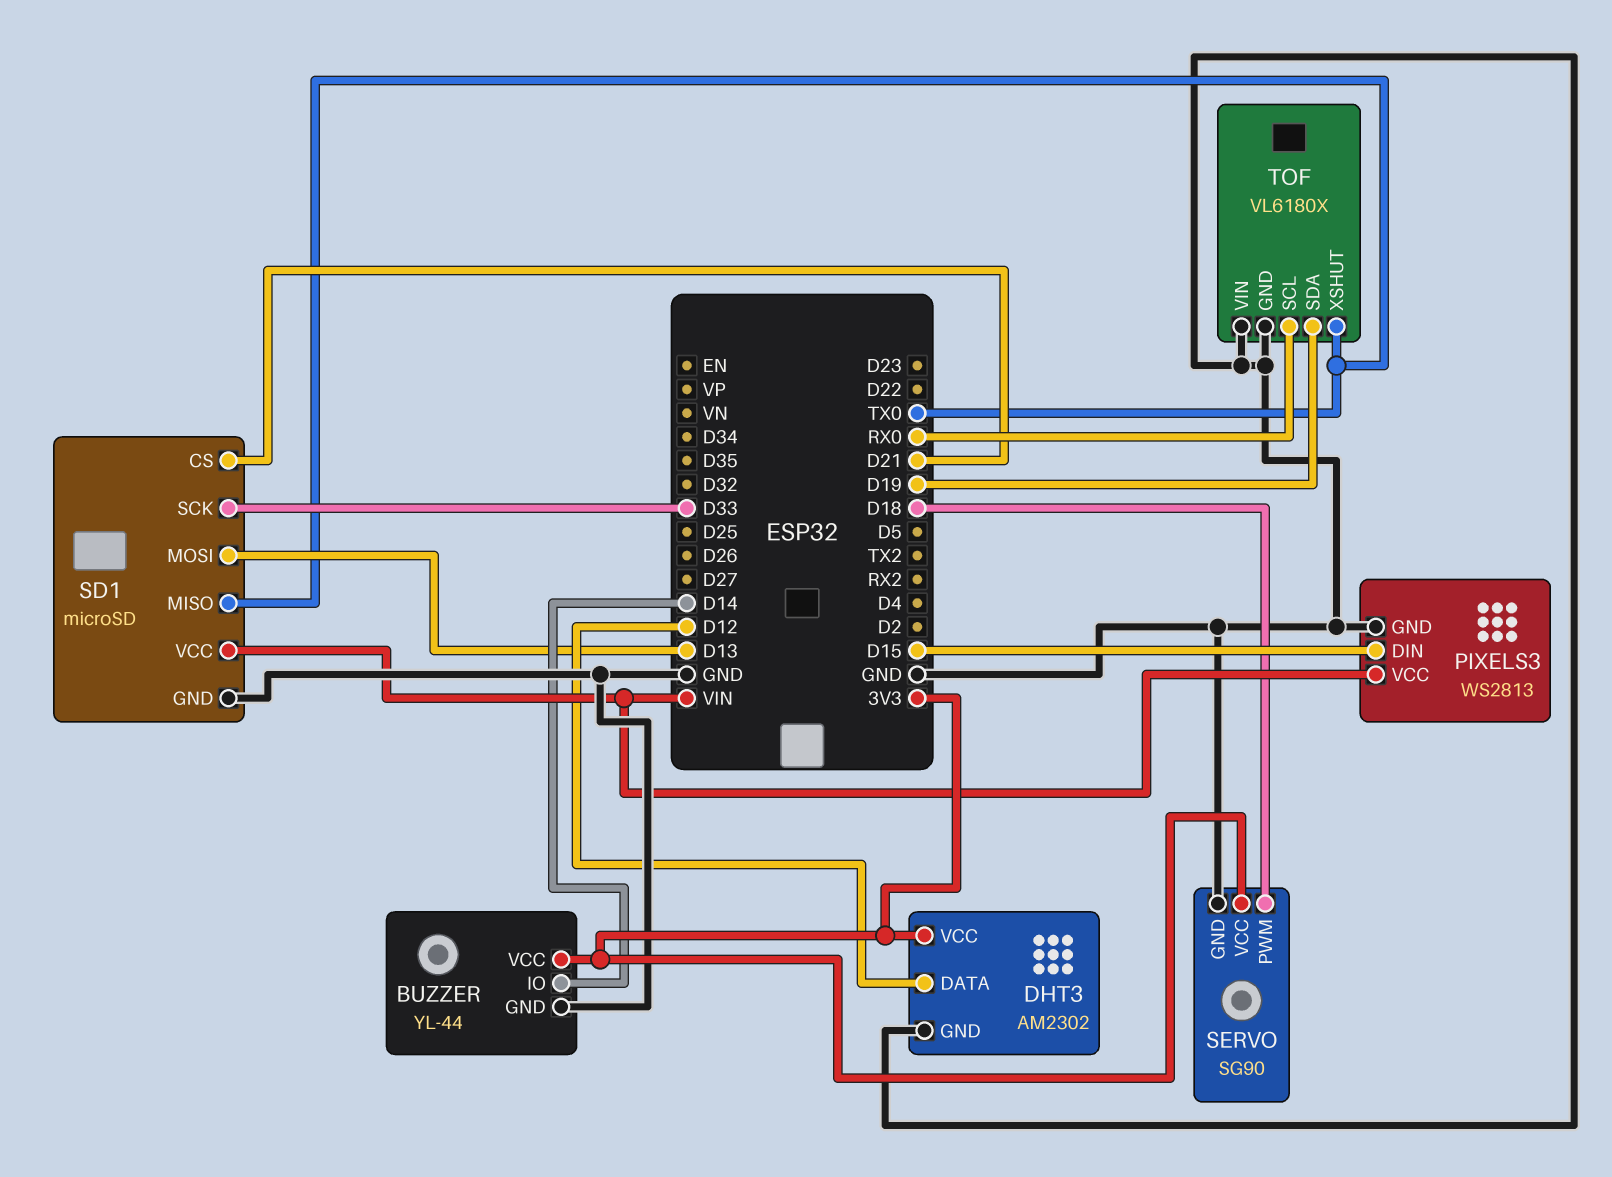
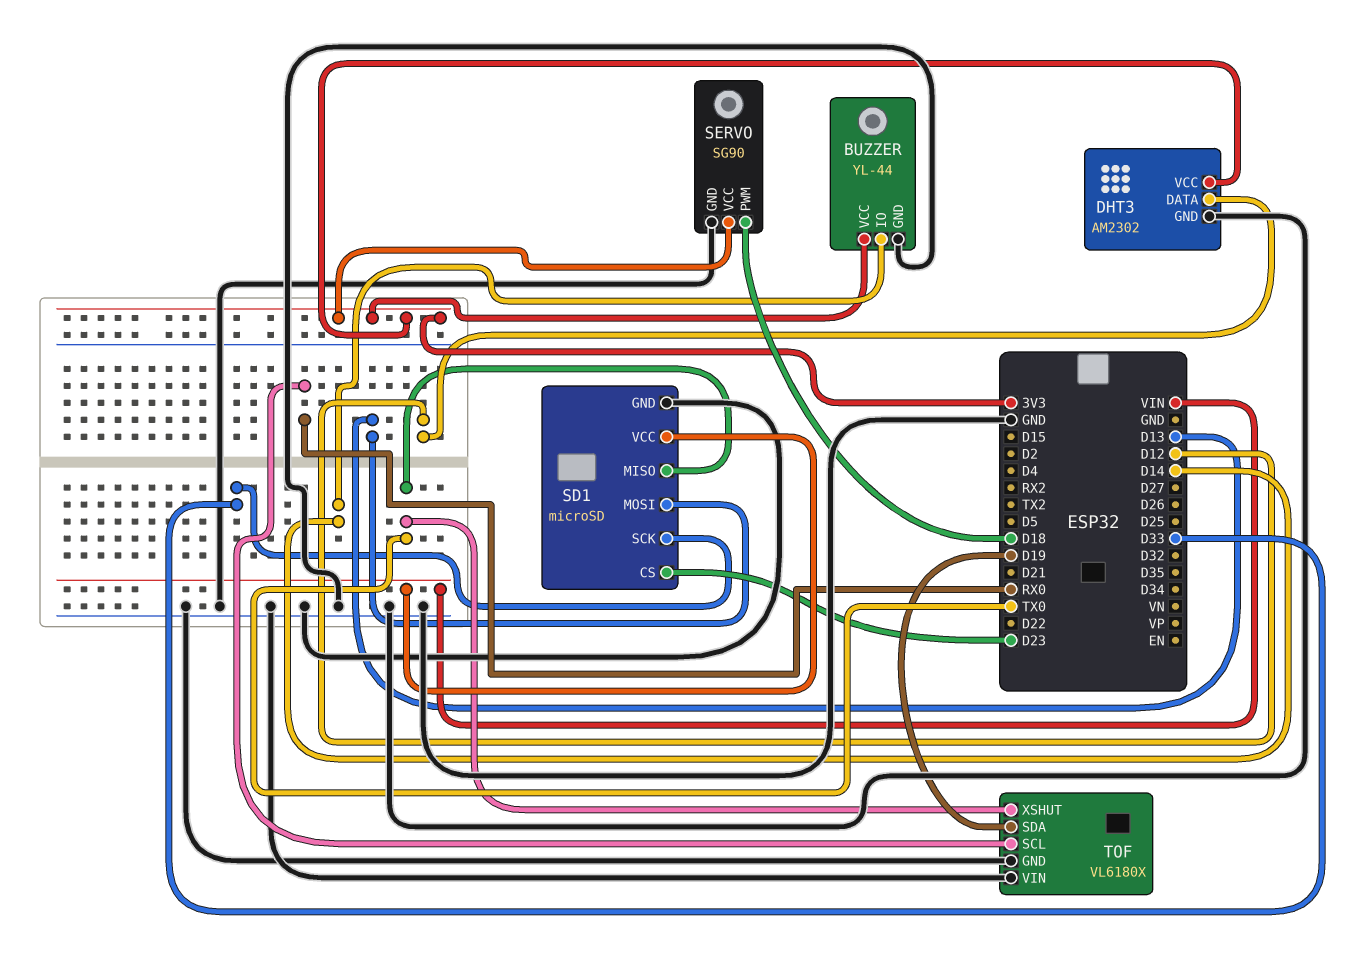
PIXELS3: WS2813 -> none
PIXELS3 pin DIN: D15 -> none
PIXELS3 pin GND: GND -> none
PIXELS3 pin VCC: VIN -> none
SD1 pin CS: D21 -> D23

